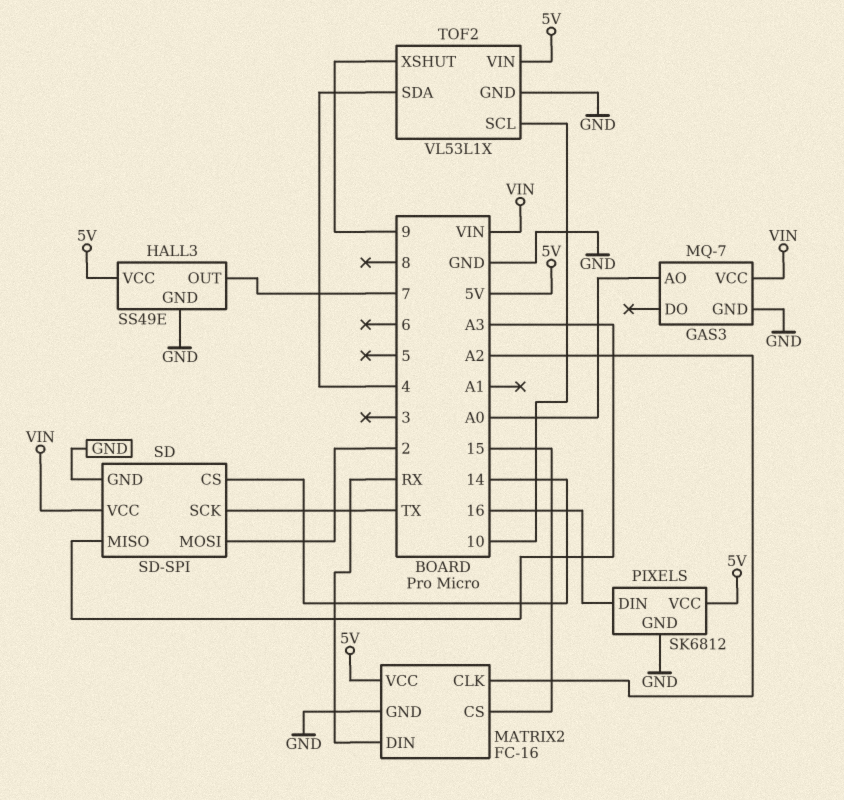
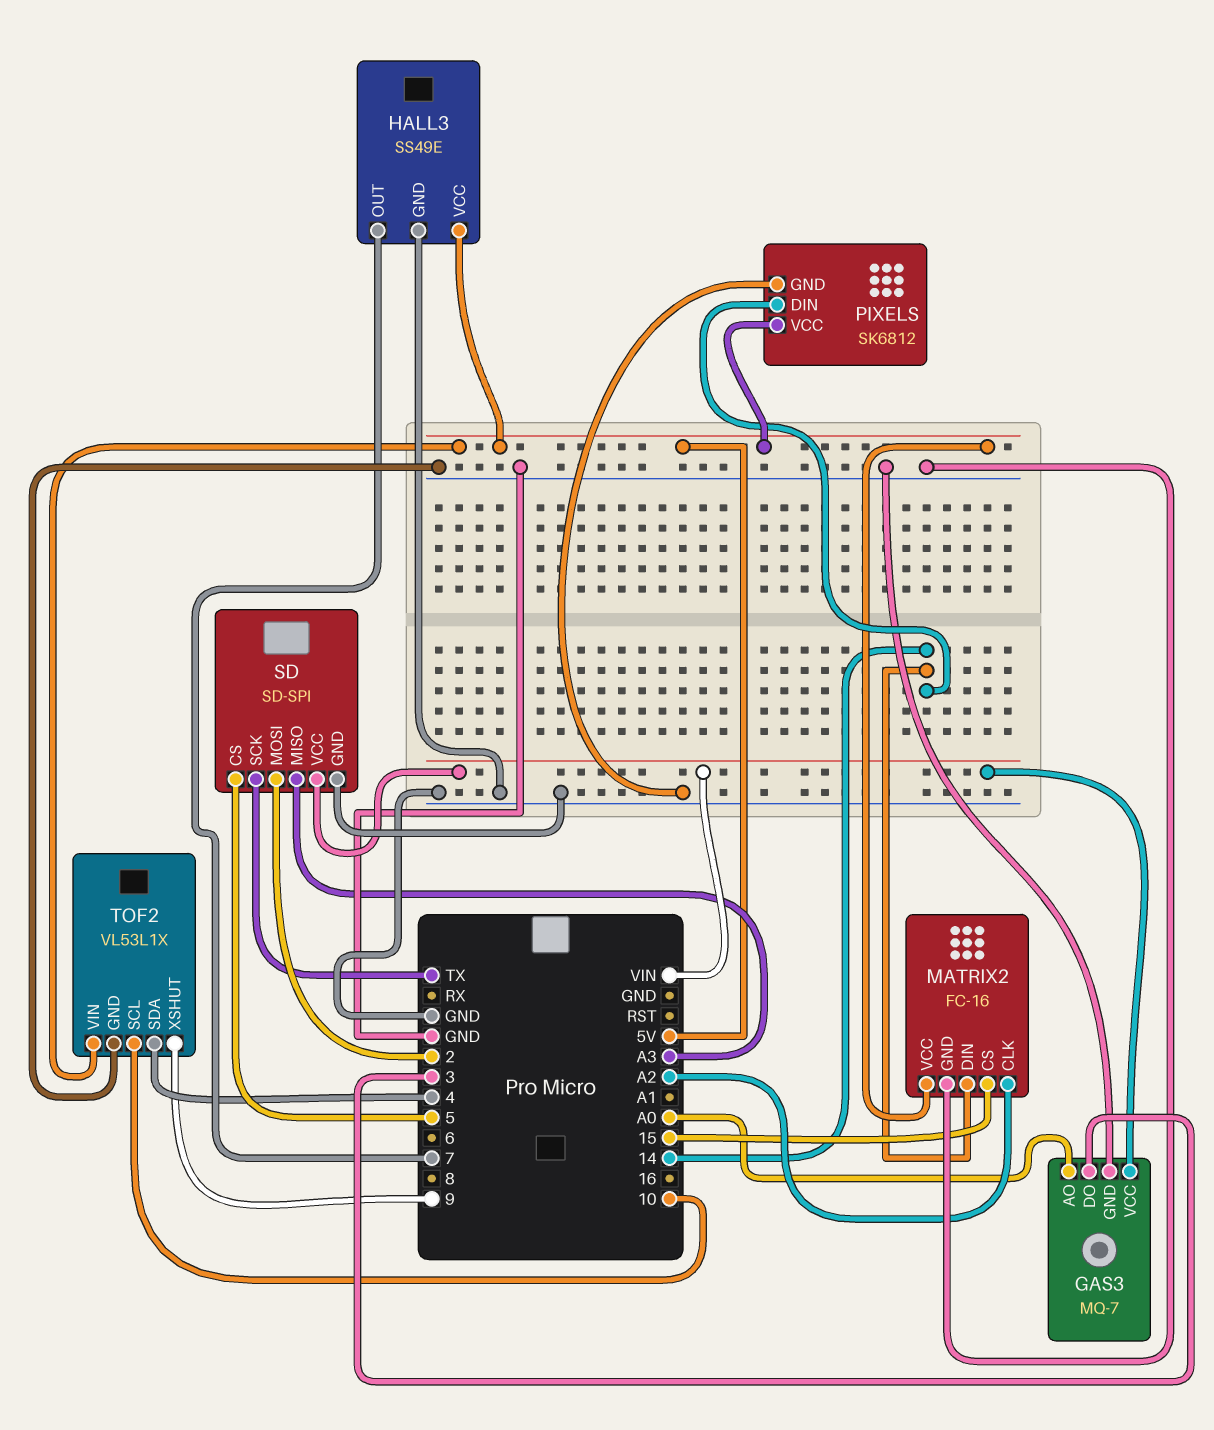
GAS3 pin DO: none -> 3
MATRIX2 pin DIN: RX -> 14
PIXELS pin DIN: 16 -> 14
SD pin CS: 14 -> 5

